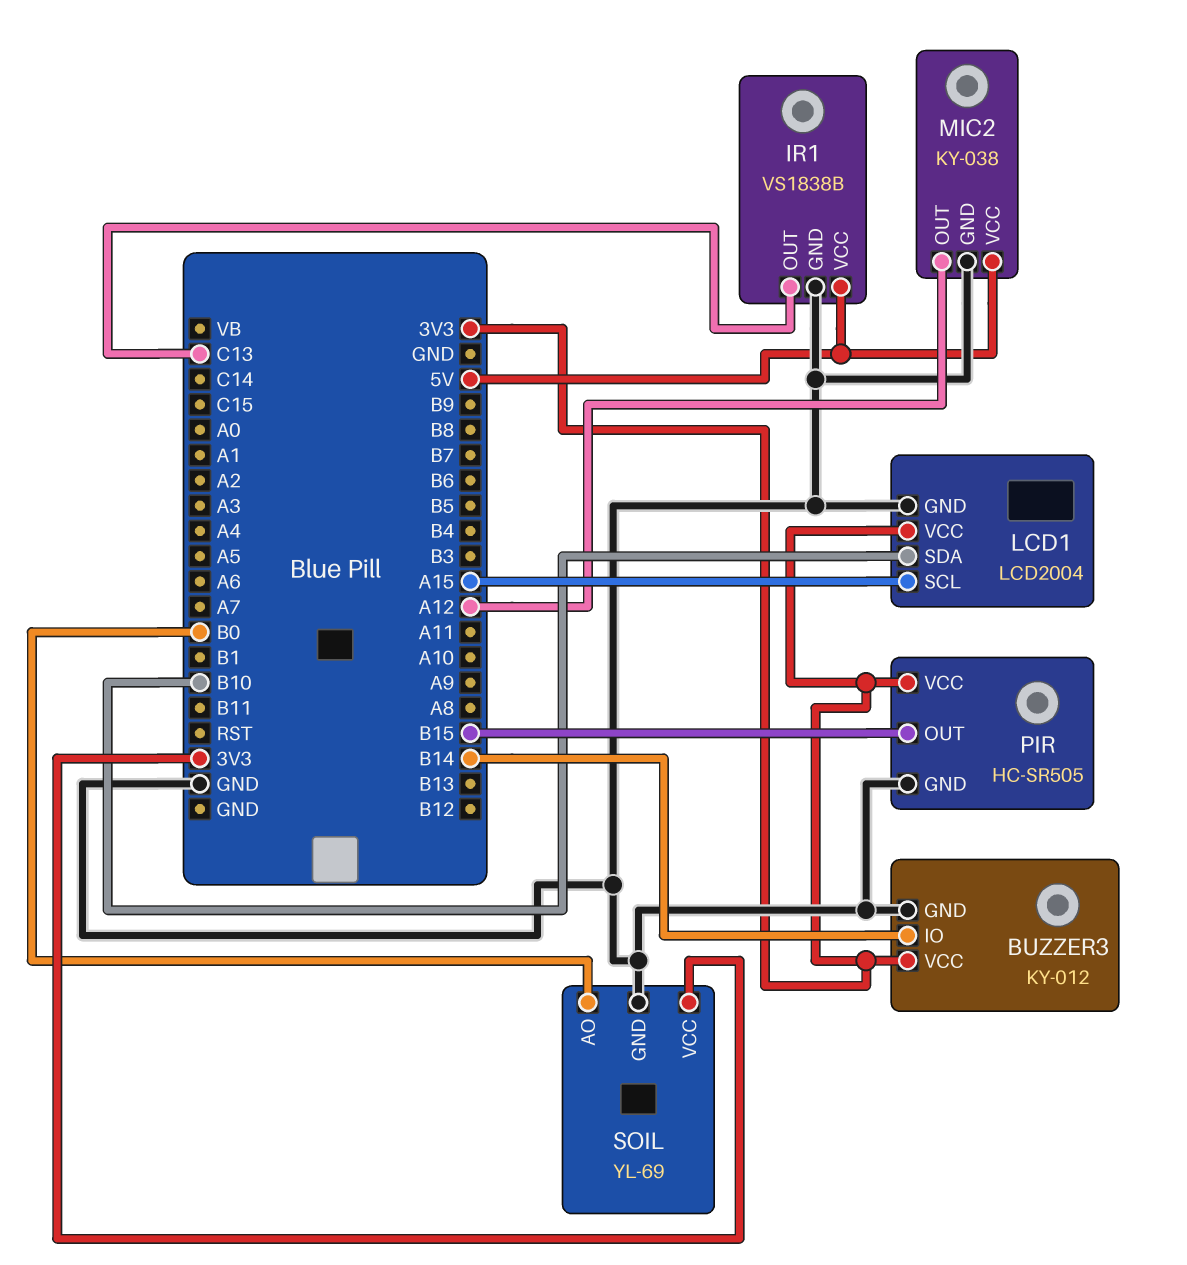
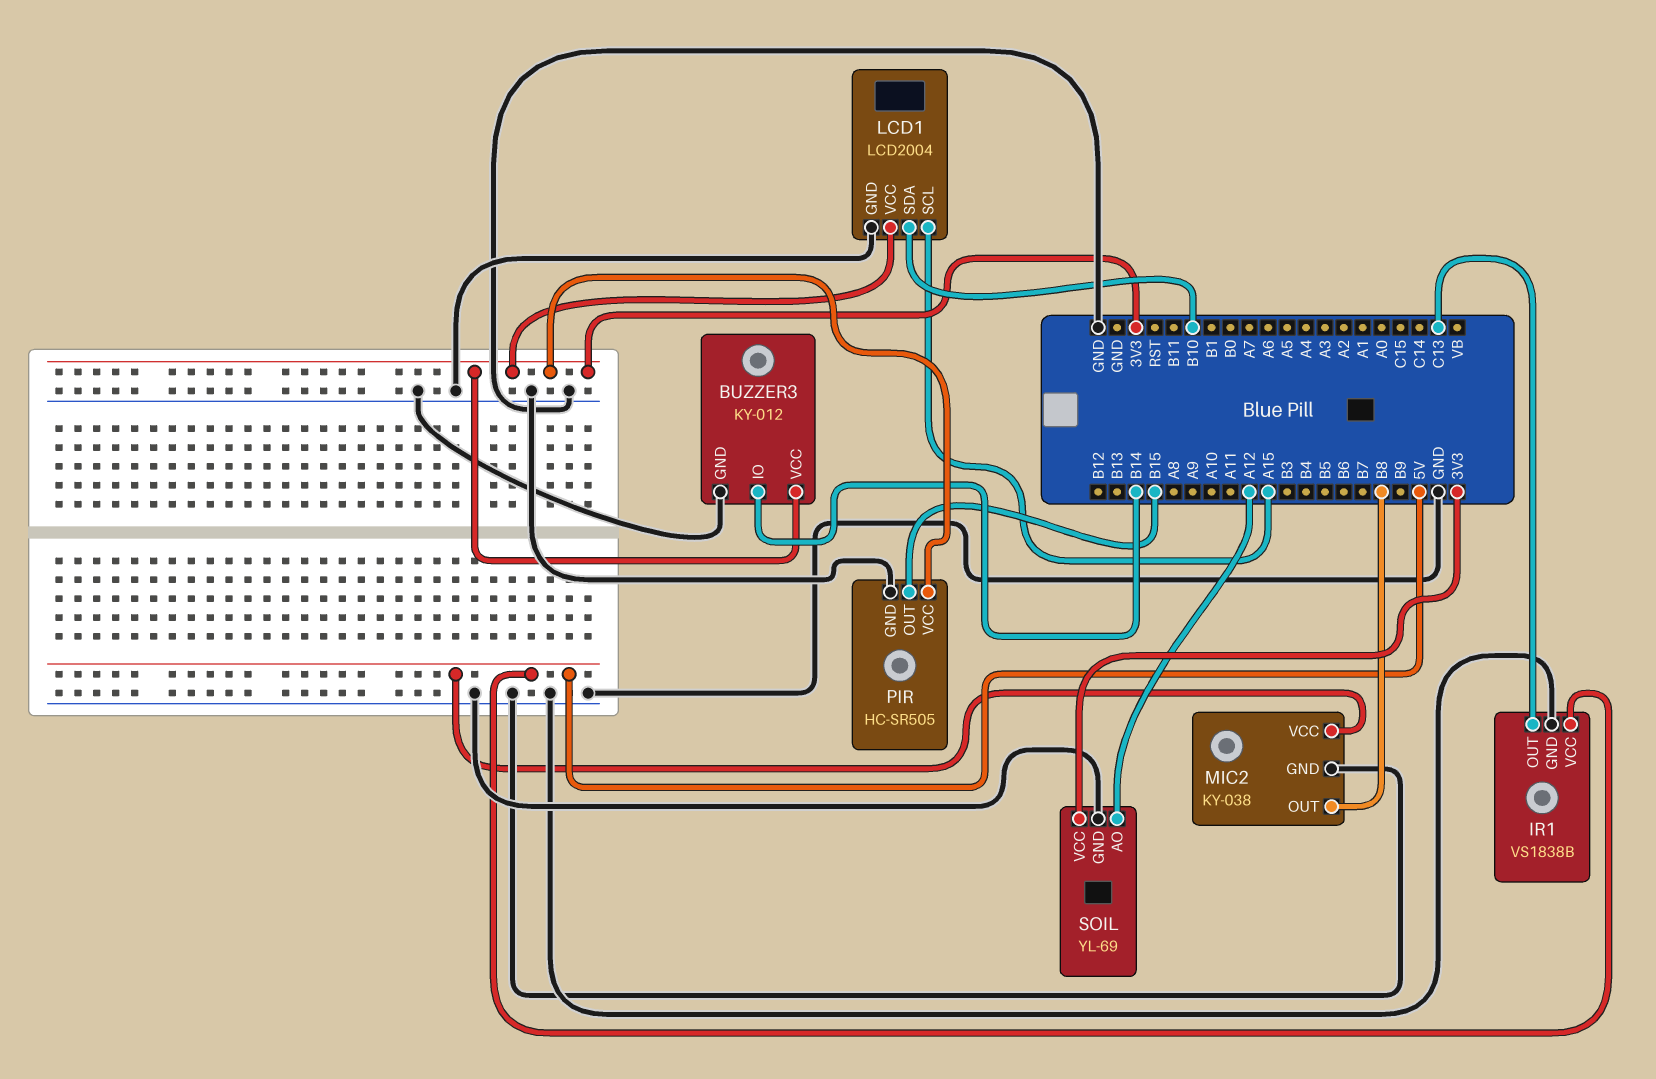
MIC2 pin OUT: A12 -> B8
SOIL pin AO: B0 -> A12

